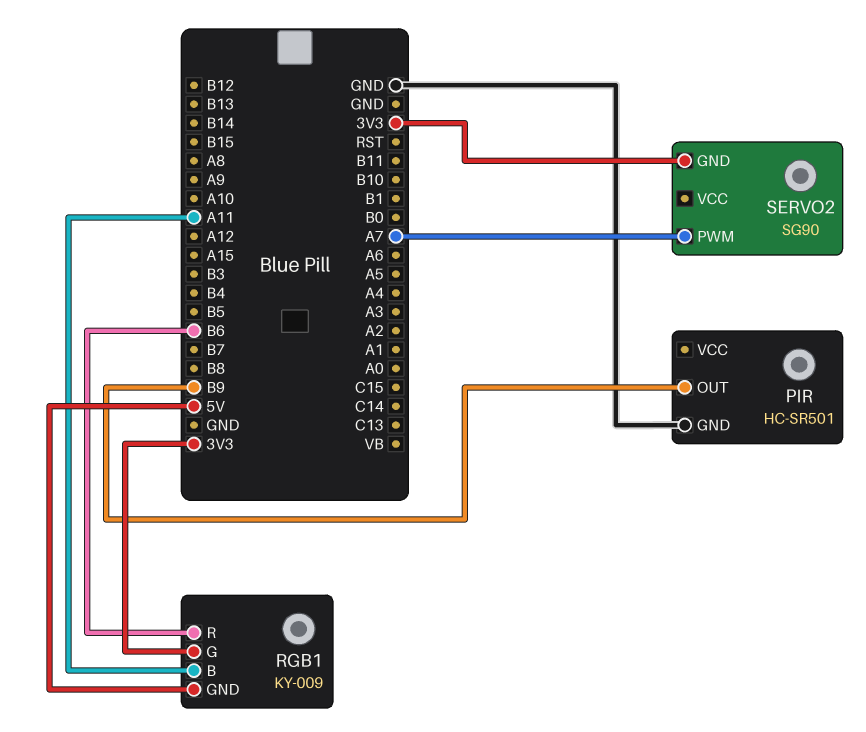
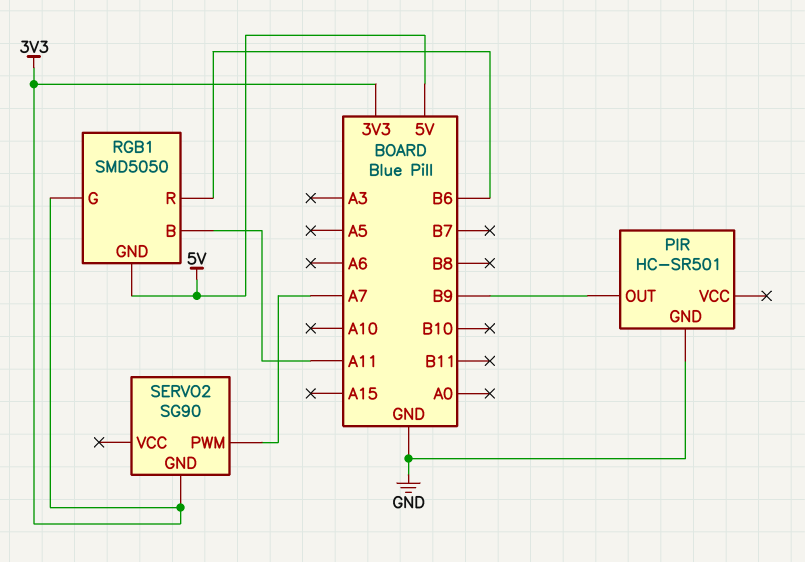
RGB1: KY-009 -> SMD5050

